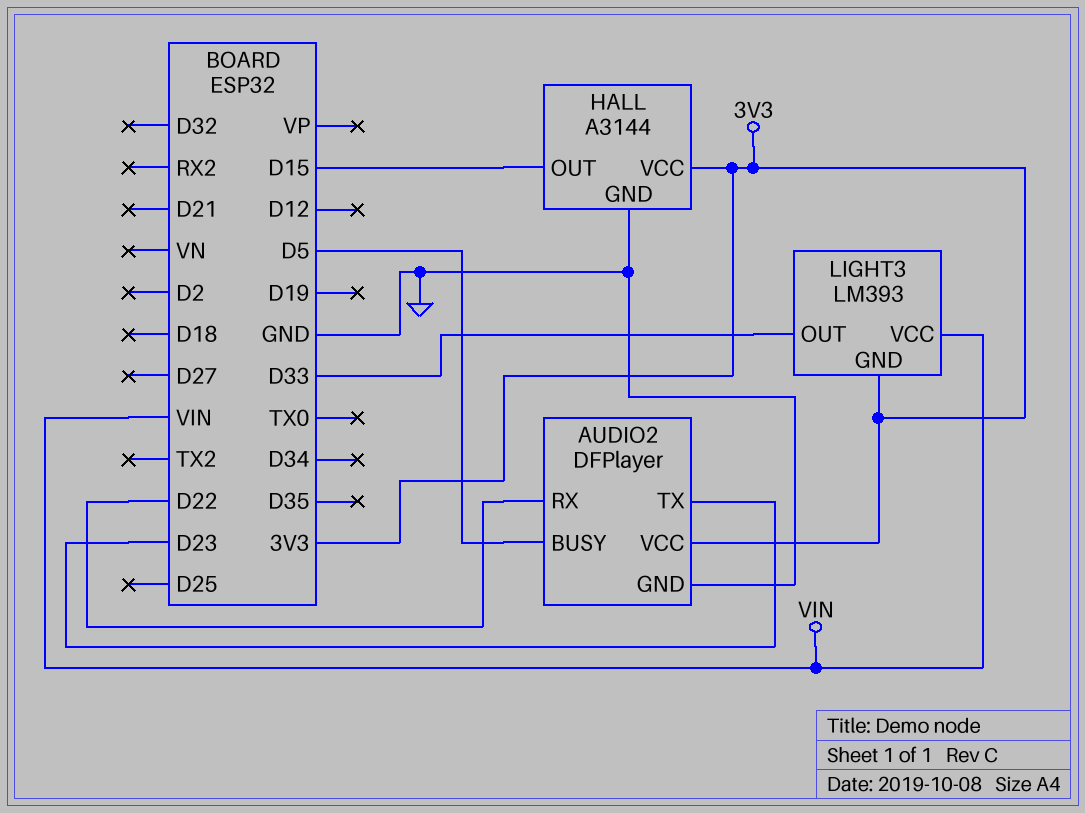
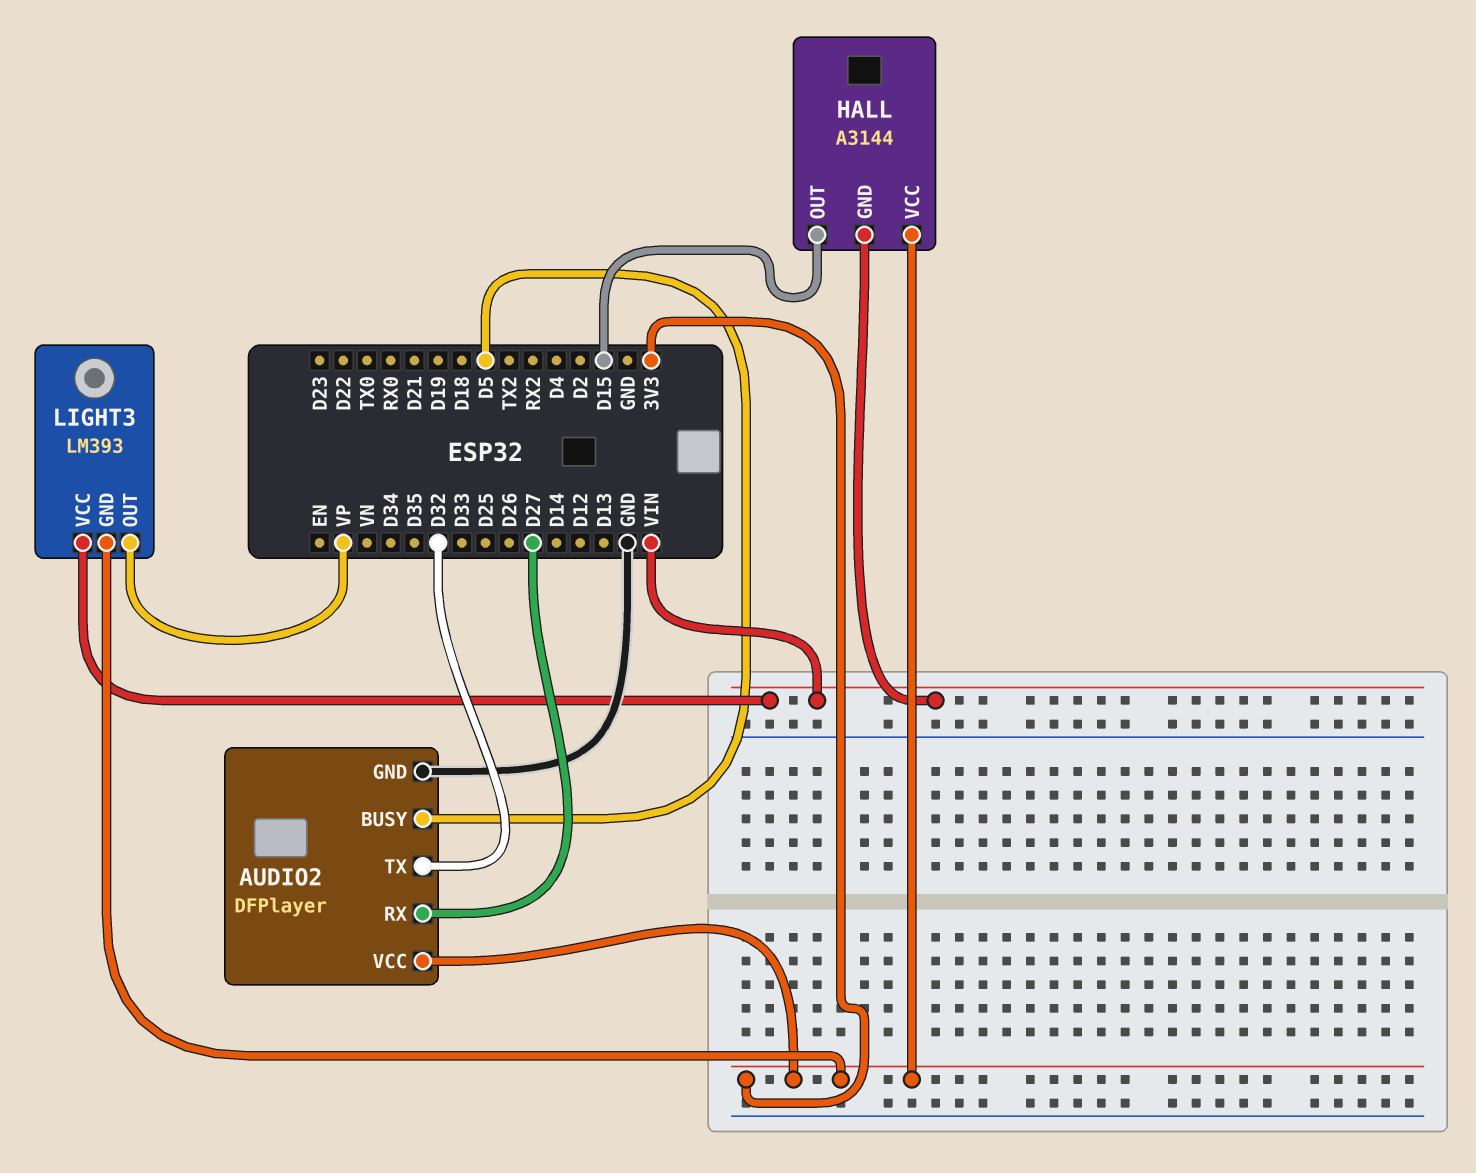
AUDIO2 pin RX: D22 -> D27
AUDIO2 pin TX: D23 -> D32
HALL pin GND: GND -> VIN
LIGHT3 pin OUT: D33 -> VP

